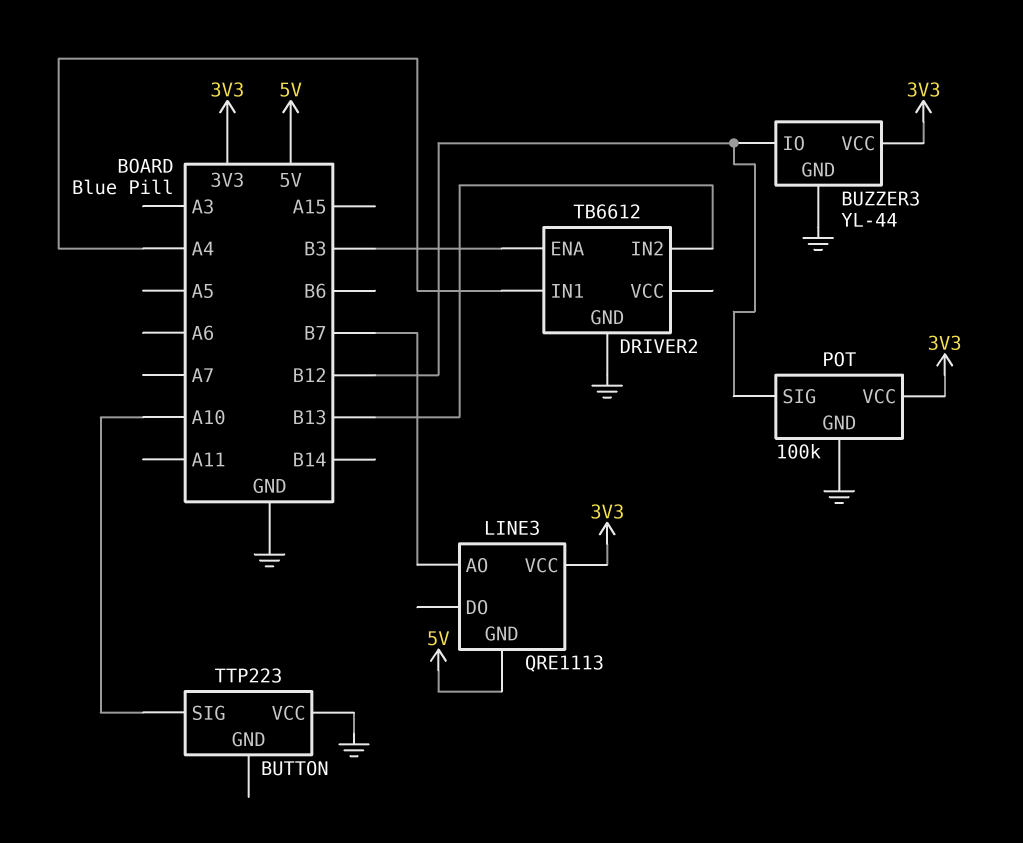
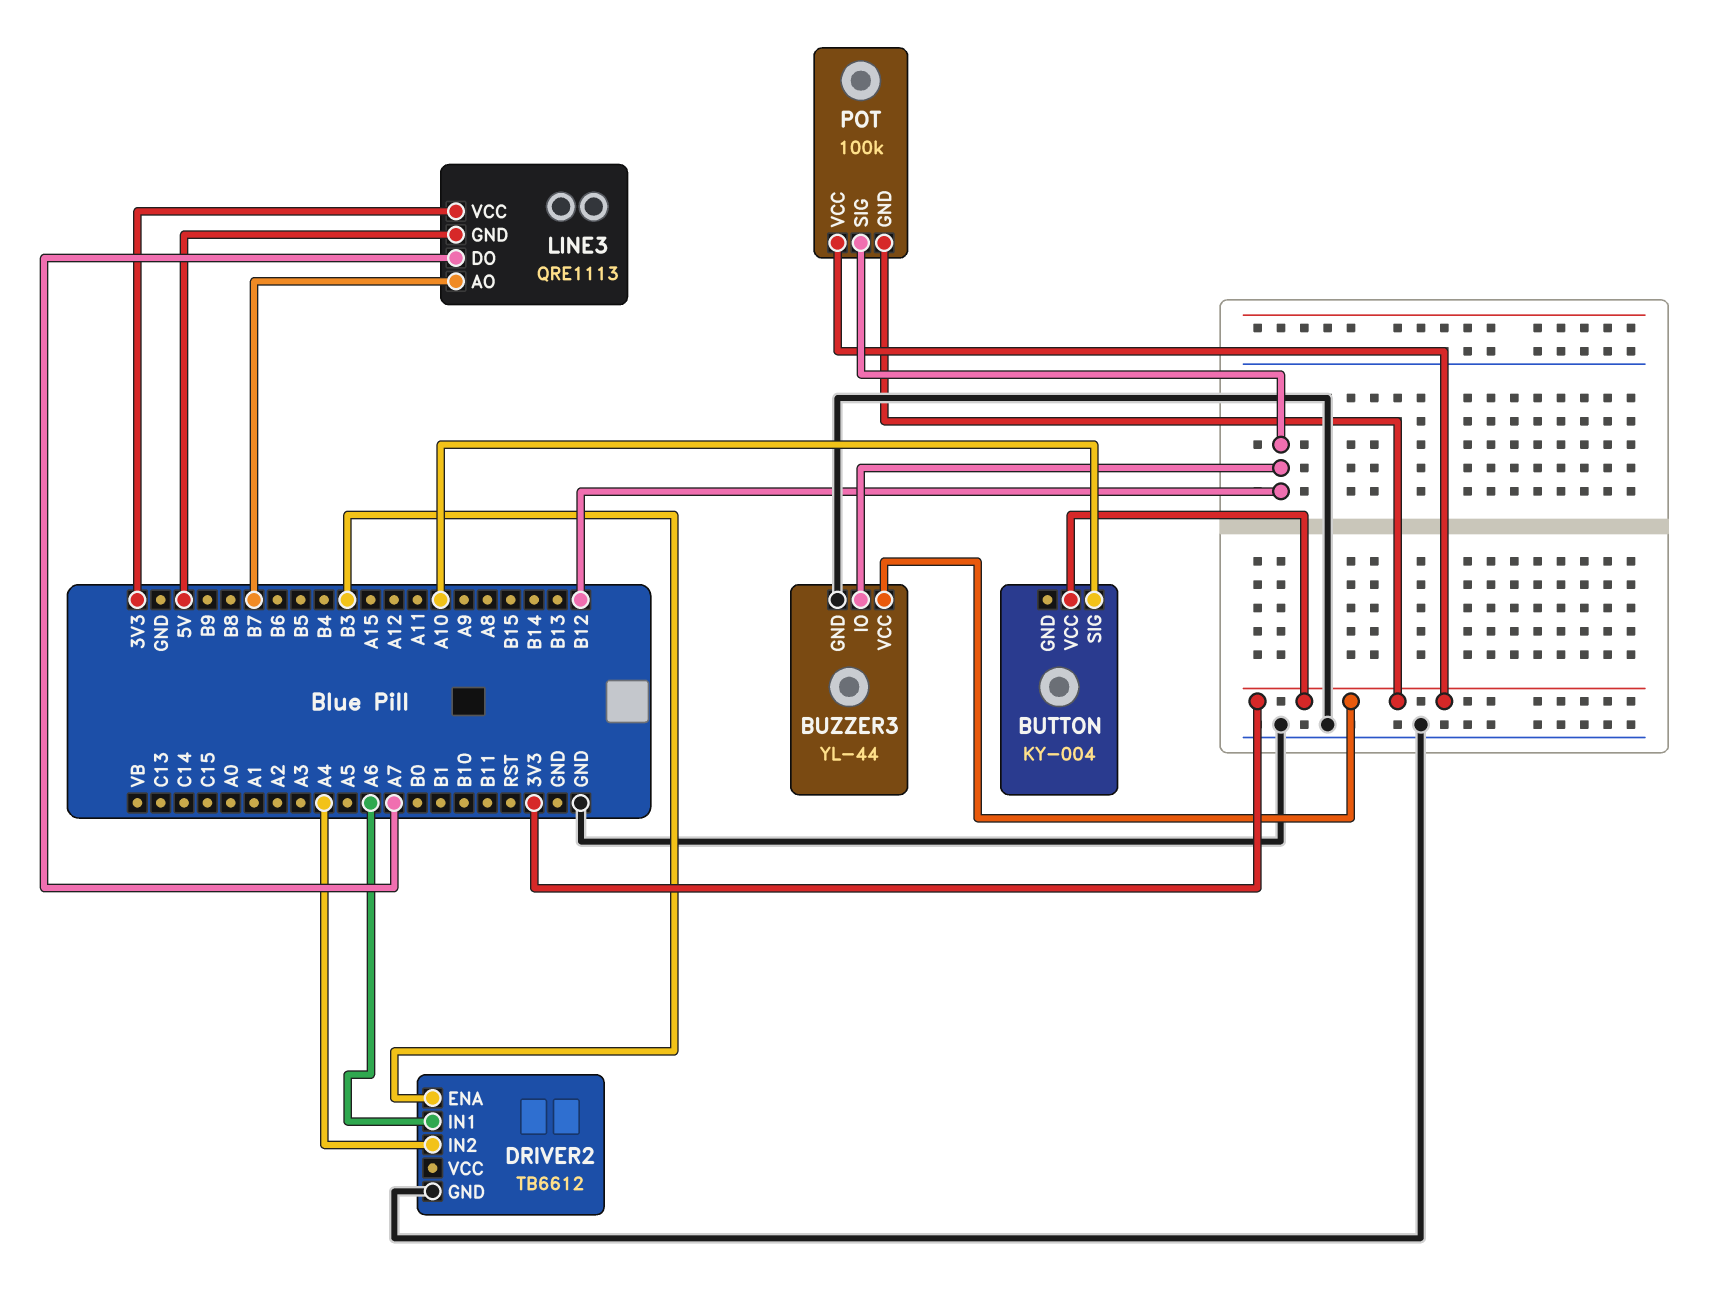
BUTTON: TTP223 -> KY-004
BUTTON pin VCC: GND -> 3V3
DRIVER2 pin IN1: A4 -> A6
DRIVER2 pin IN2: B13 -> A4
LINE3 pin DO: none -> A7
POT pin GND: GND -> 3V3

